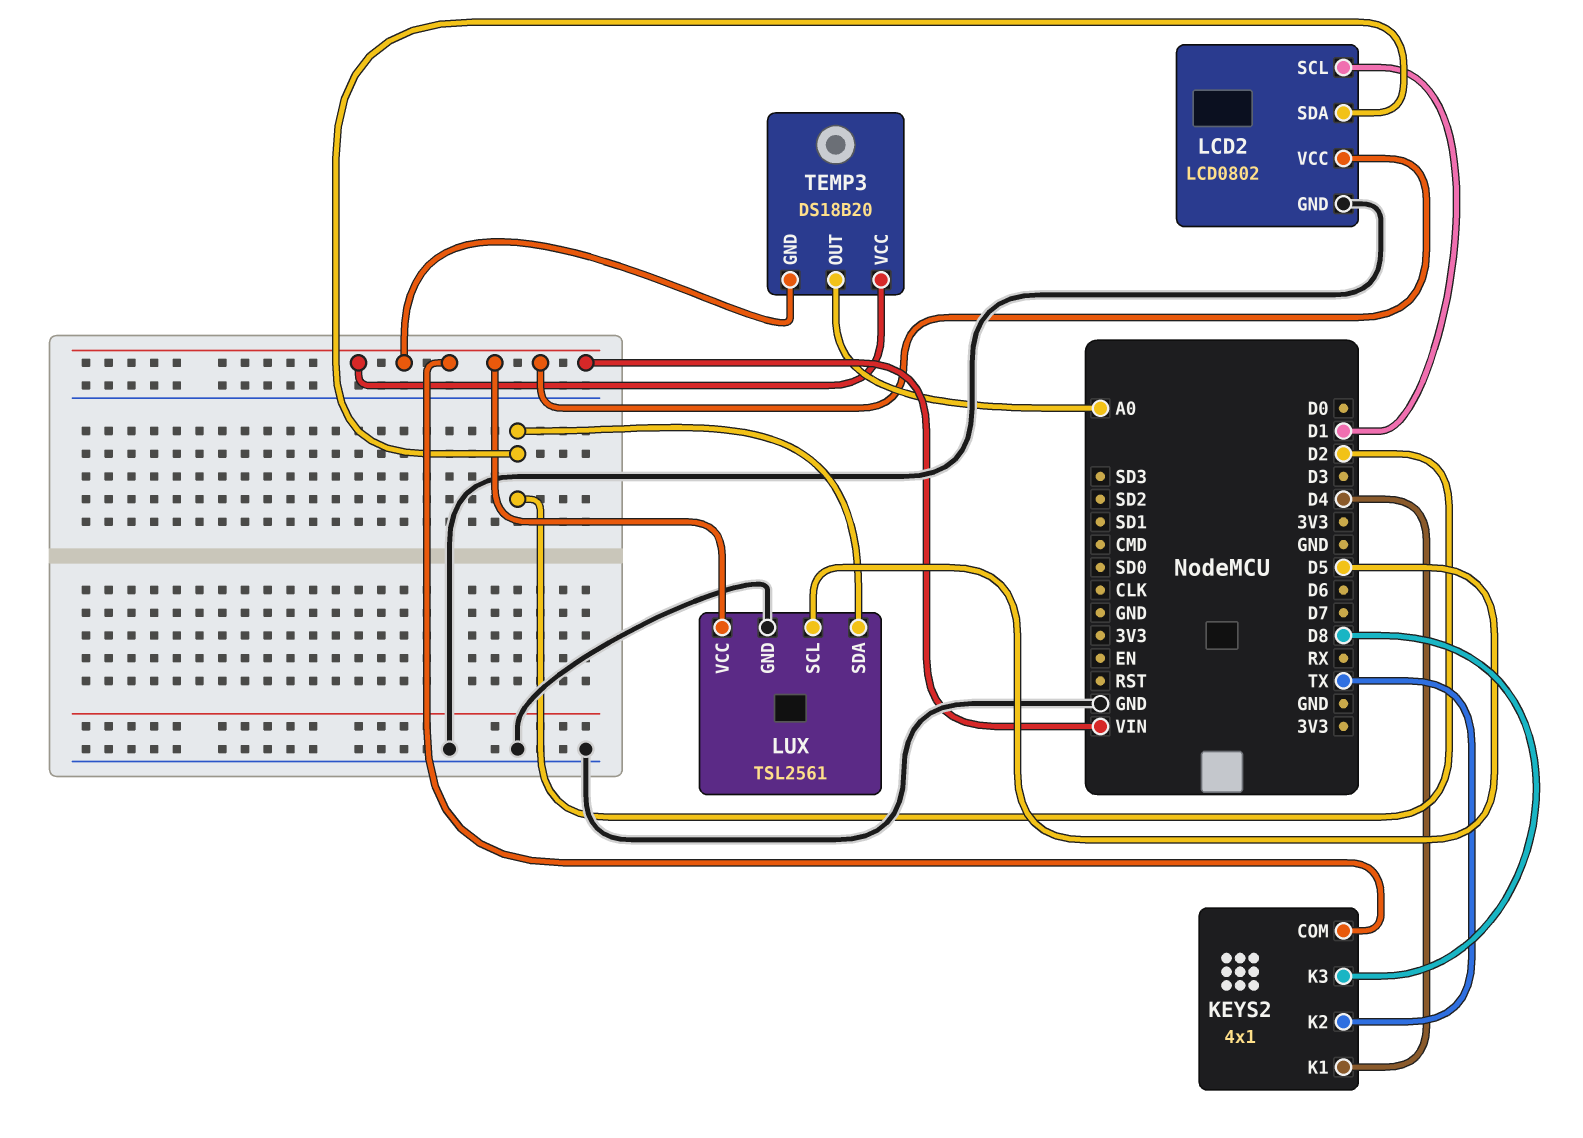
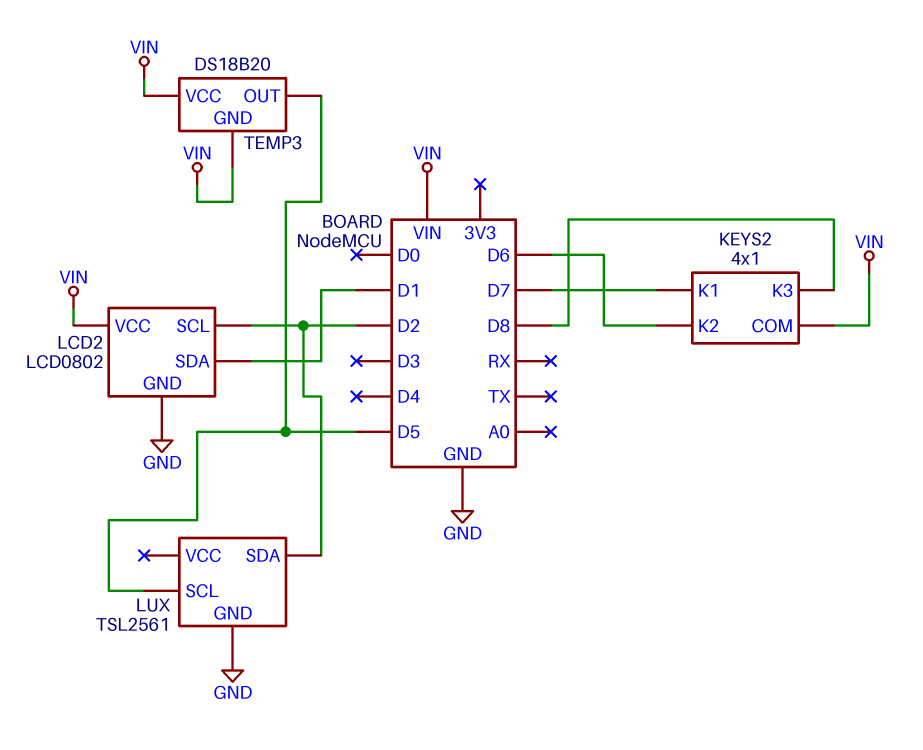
KEYS2 pin K1: D4 -> D7
KEYS2 pin K2: TX -> D6
LCD2 pin SCL: D1 -> D2
LCD2 pin SDA: D2 -> D1
LUX pin VCC: VIN -> none
TEMP3 pin OUT: A0 -> D5

